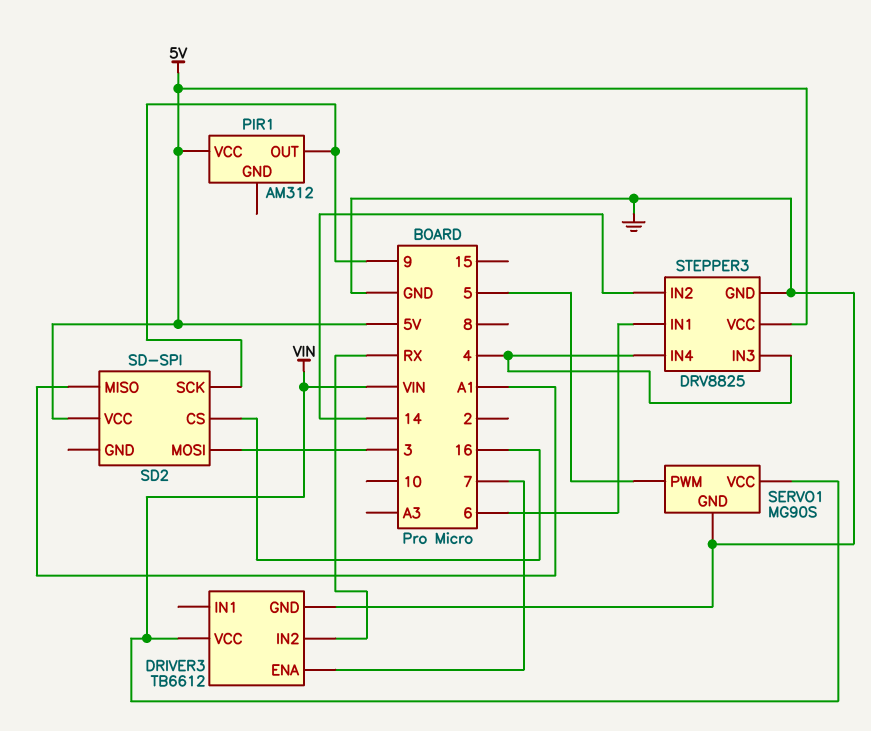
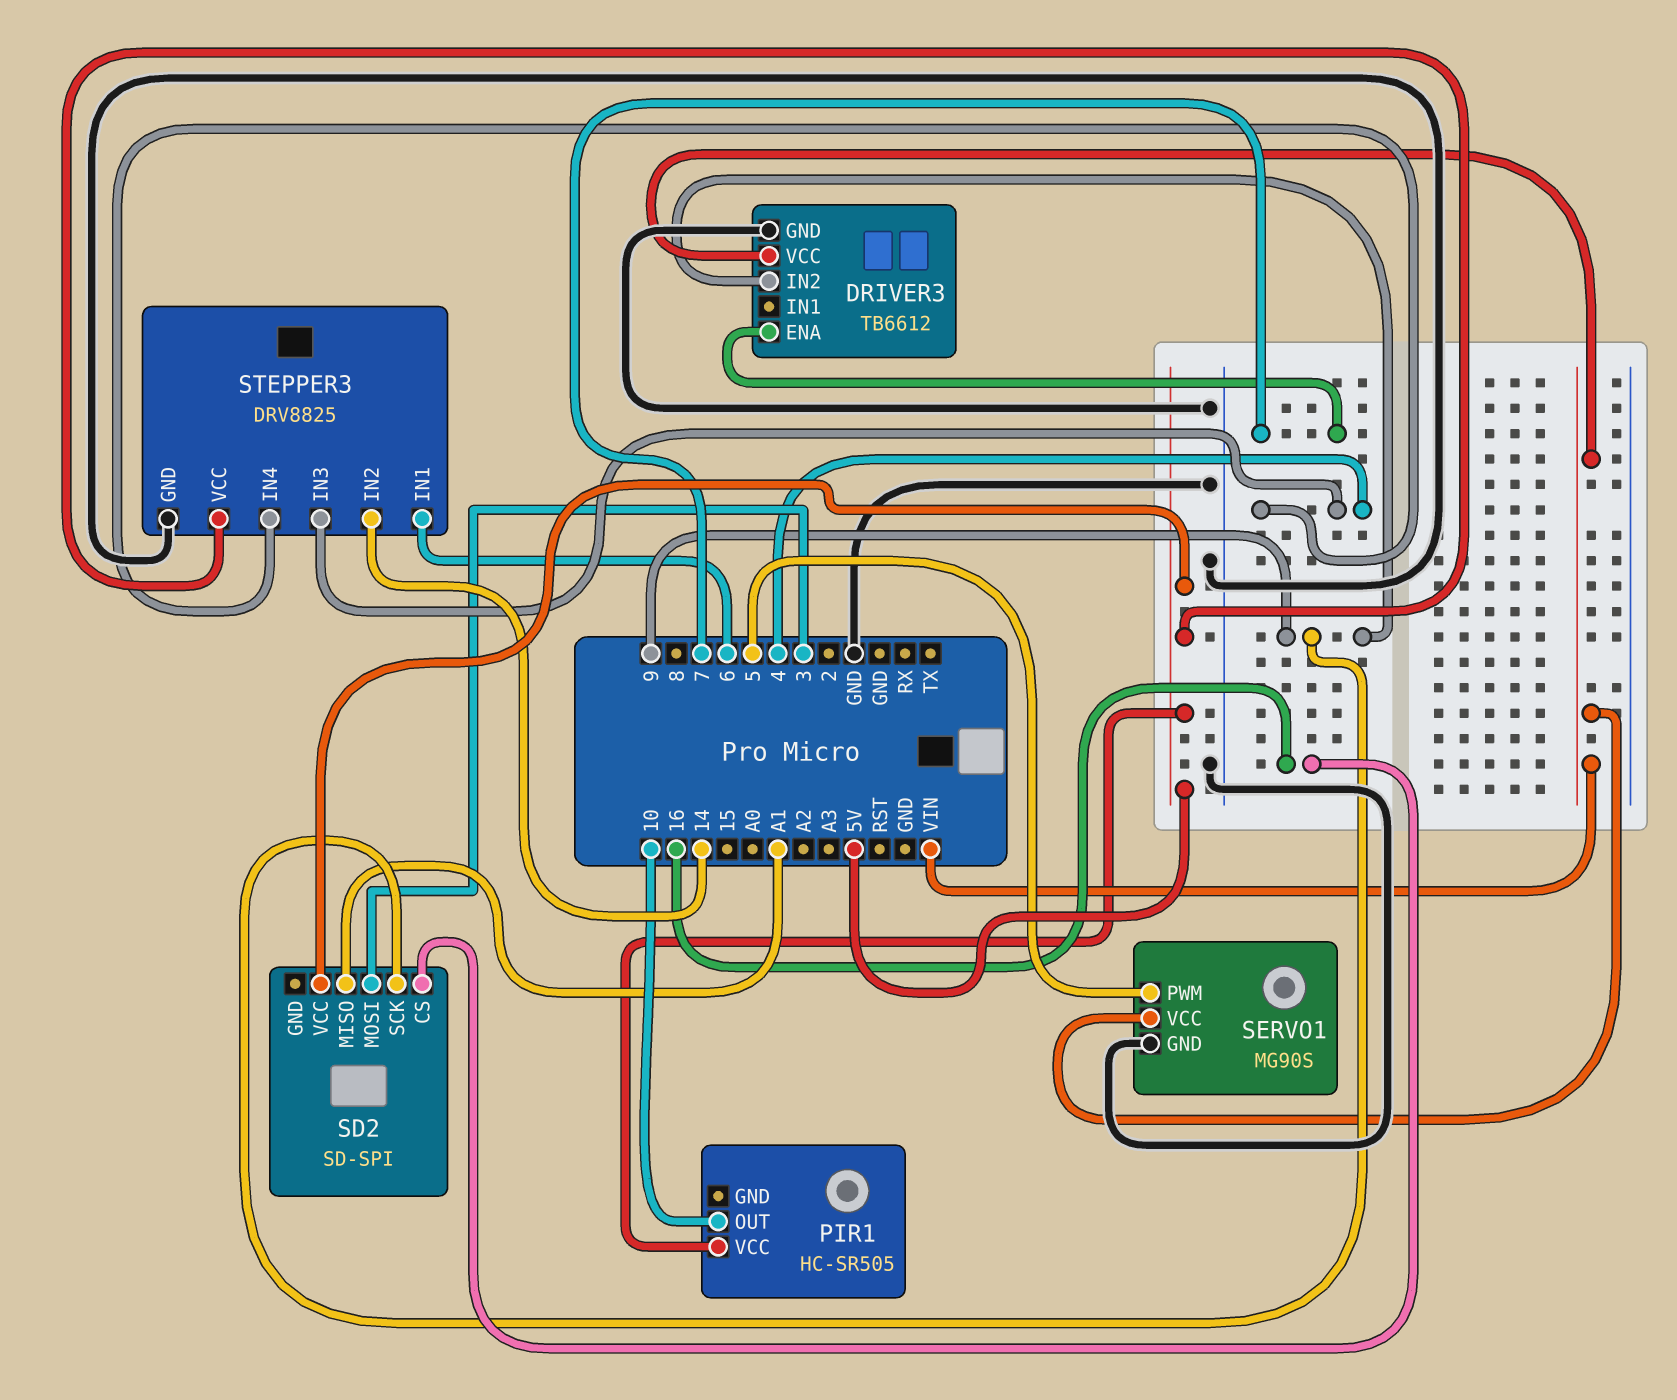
DRIVER3 pin IN2: RX -> 9
PIR1: AM312 -> HC-SR505
PIR1 pin OUT: 9 -> 10

